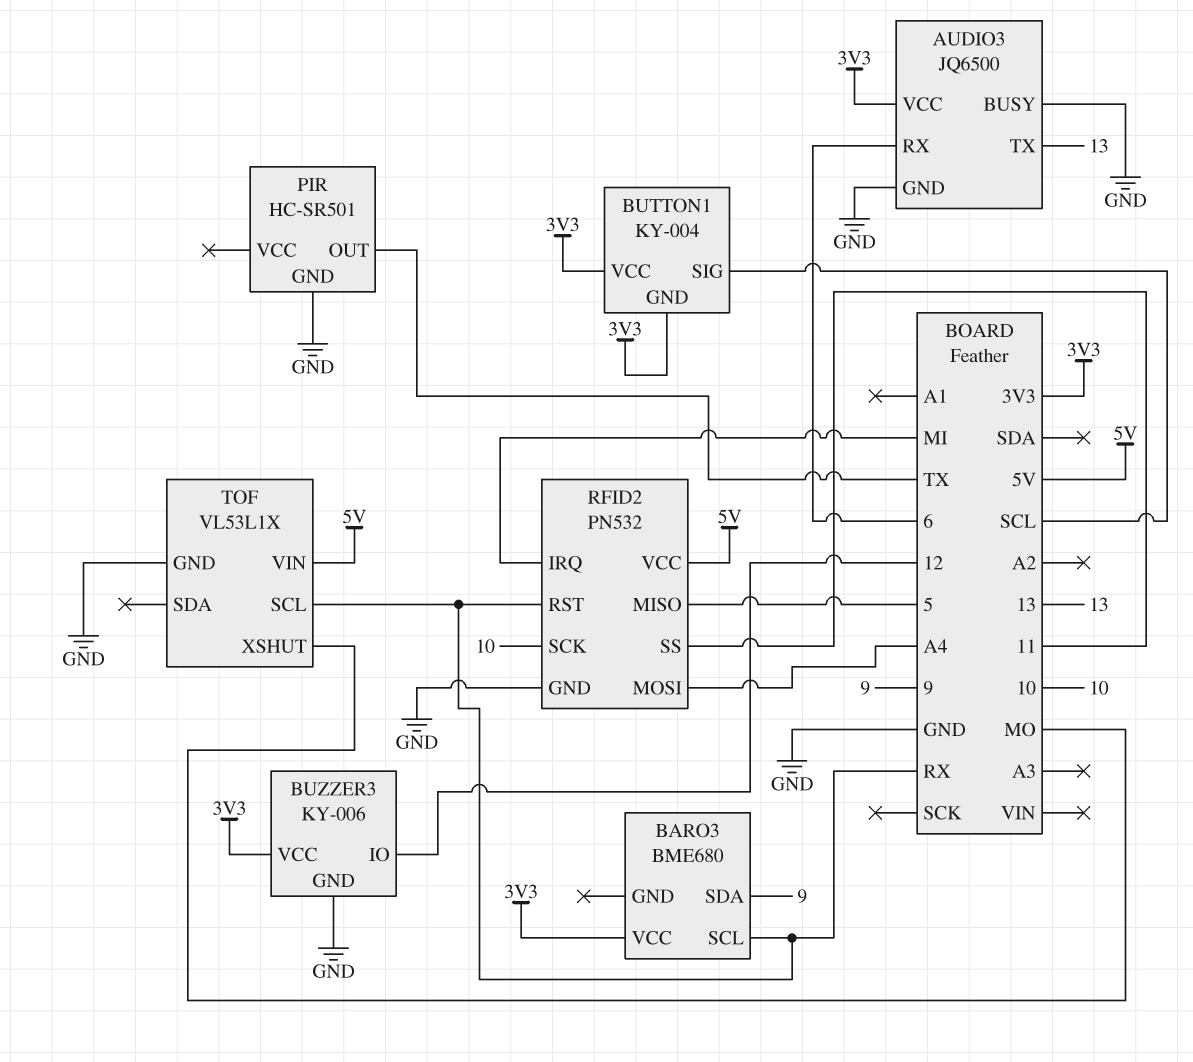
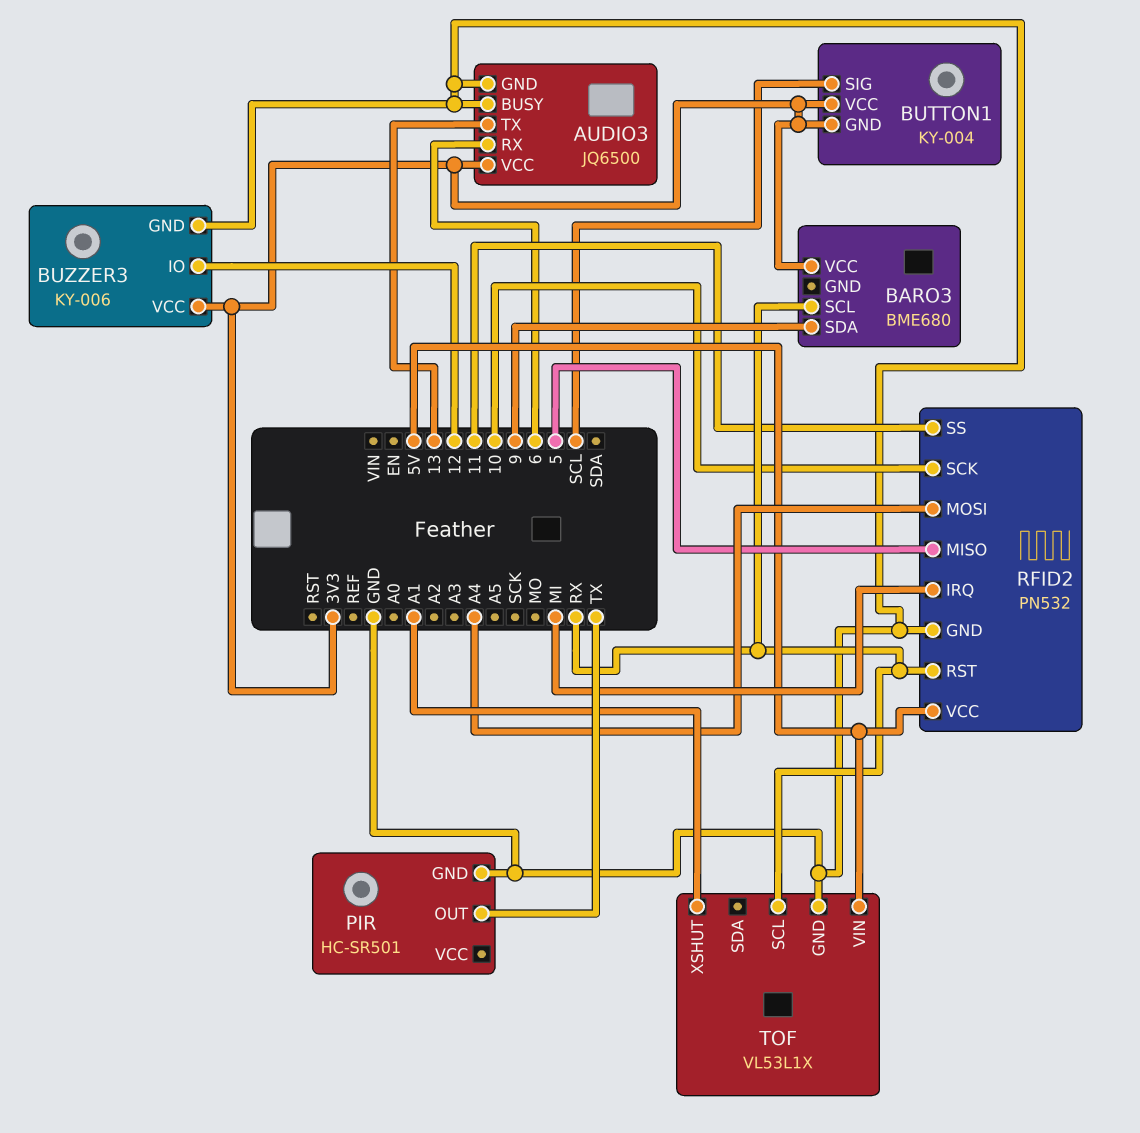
TOF pin XSHUT: MO -> A1

